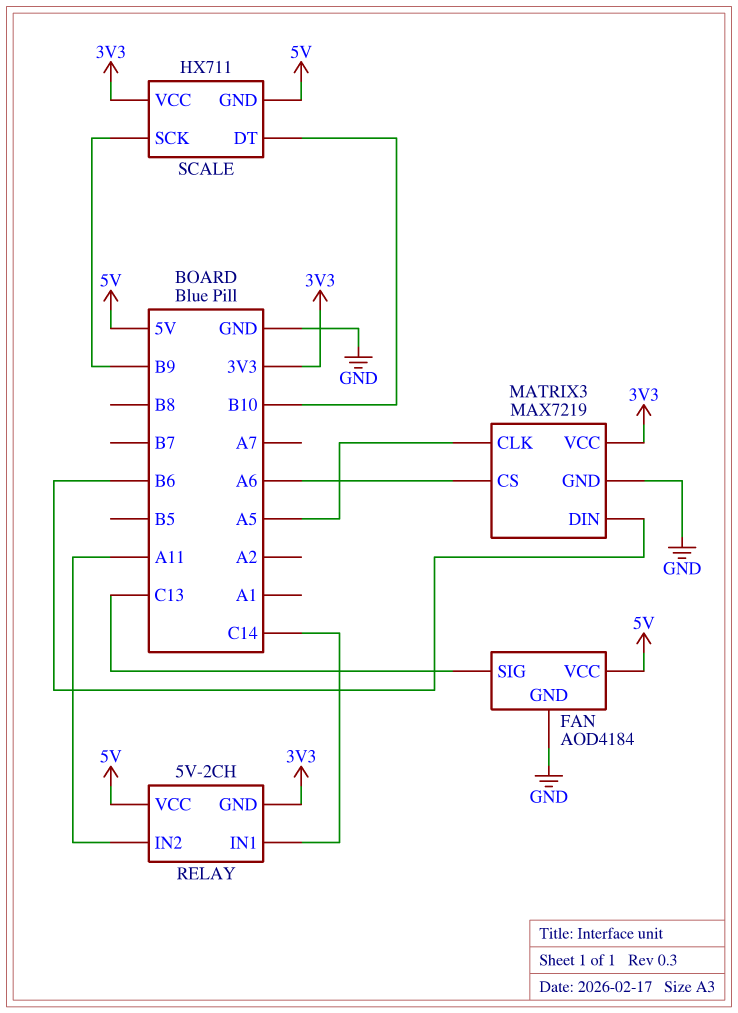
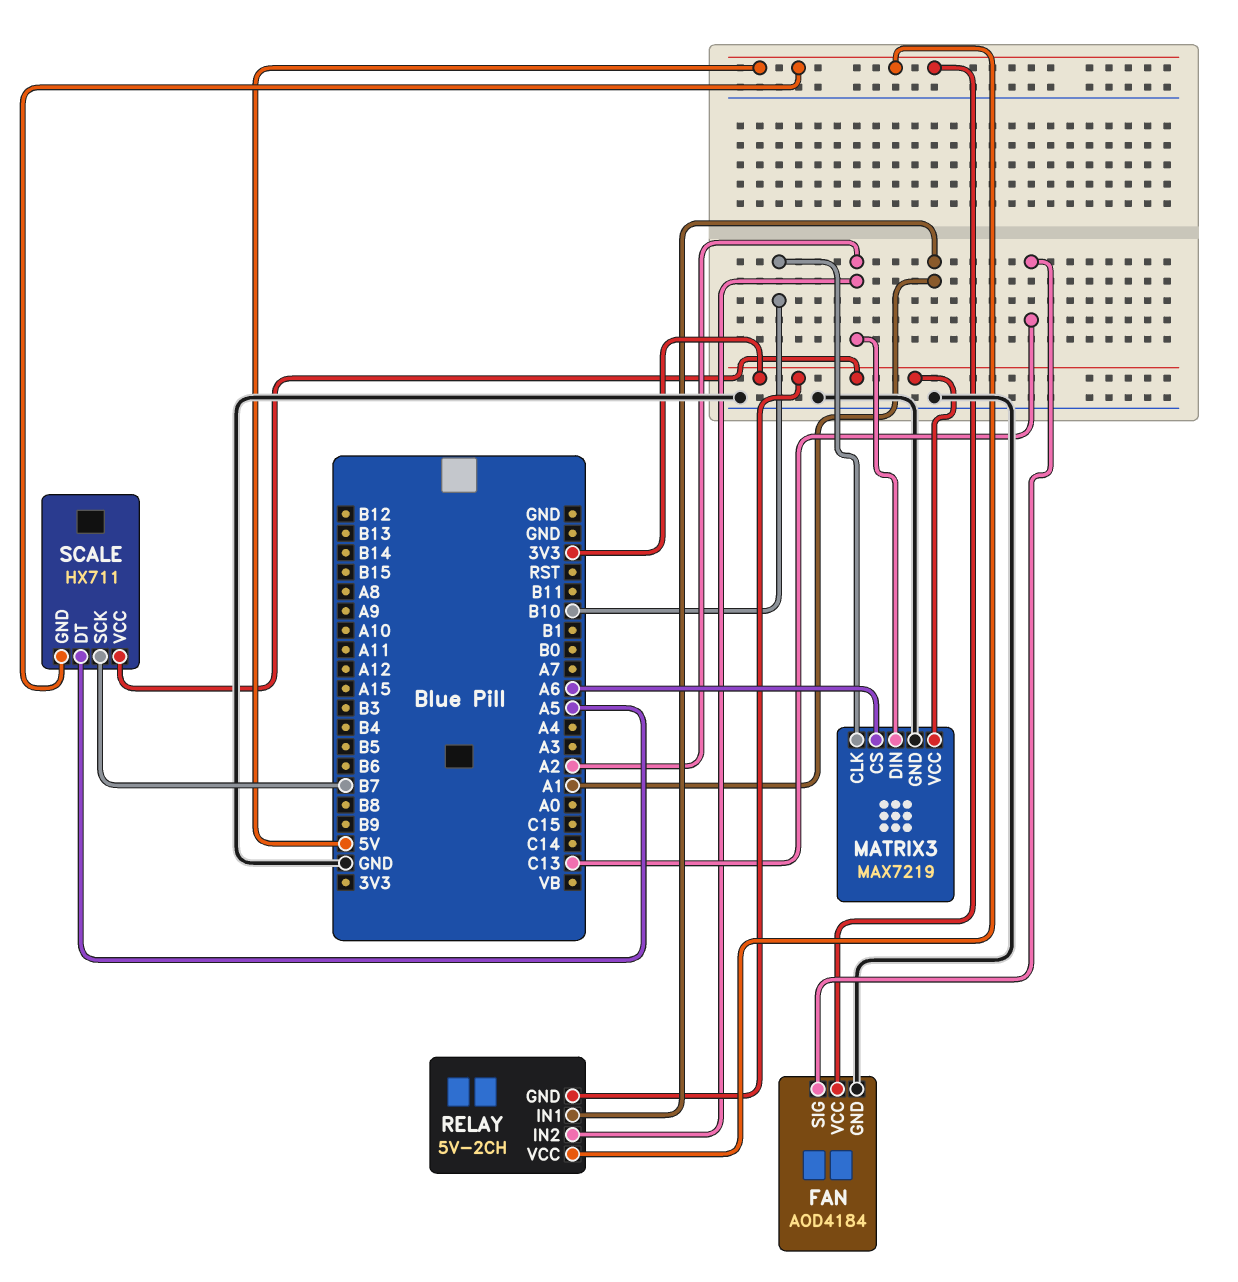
MATRIX3 pin CLK: A5 -> B10
MATRIX3 pin DIN: B6 -> A2
RELAY pin IN1: C14 -> A1
RELAY pin IN2: A11 -> A2
SCALE pin DT: B10 -> A5
SCALE pin SCK: B9 -> B7

